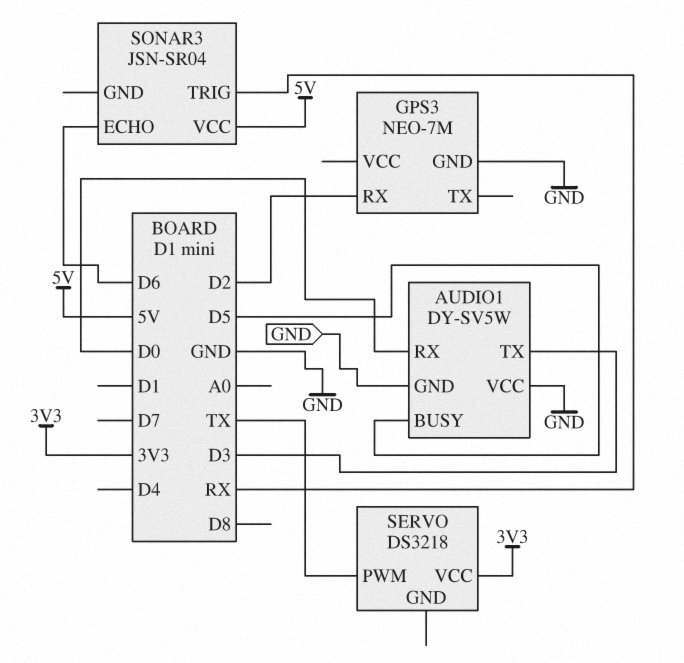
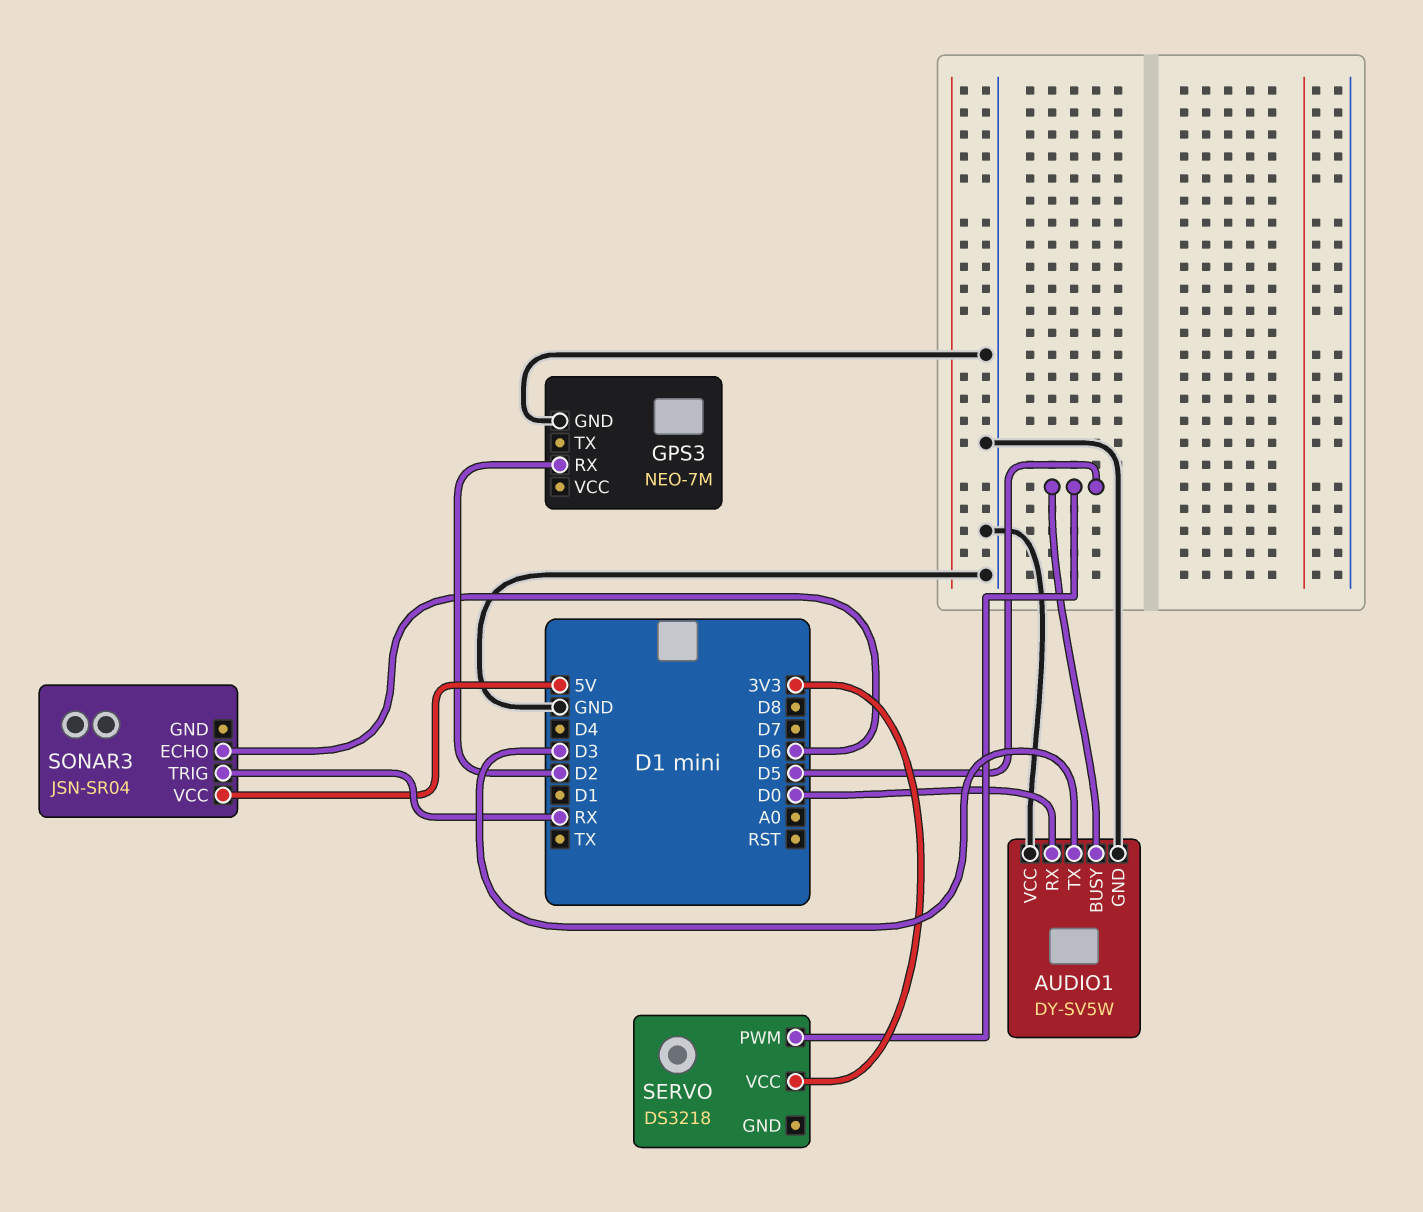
SERVO pin PWM: TX -> D5

